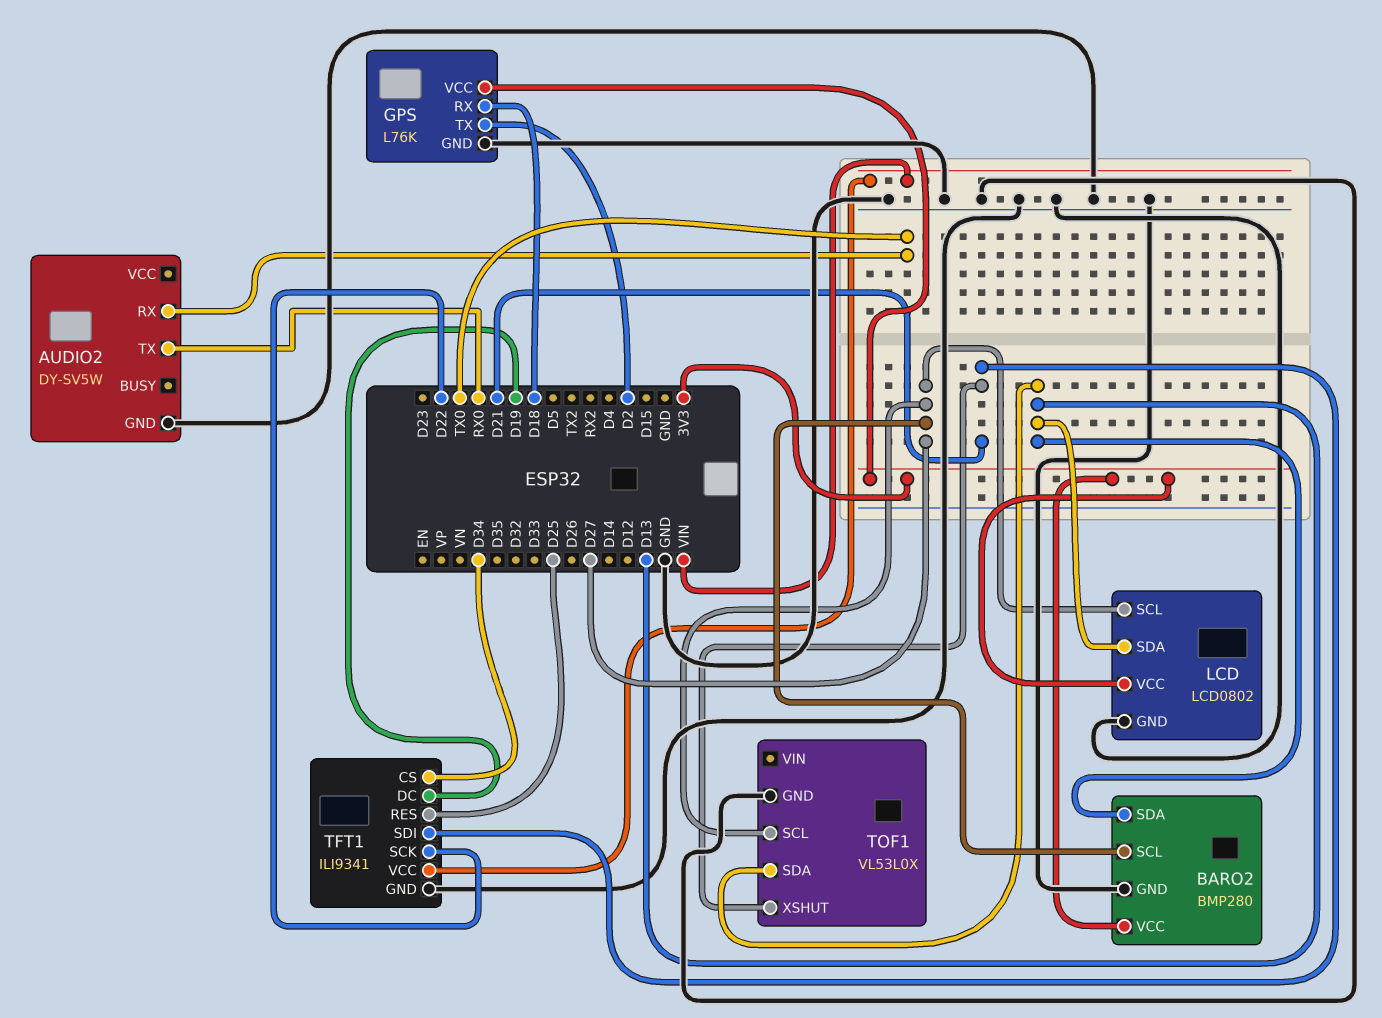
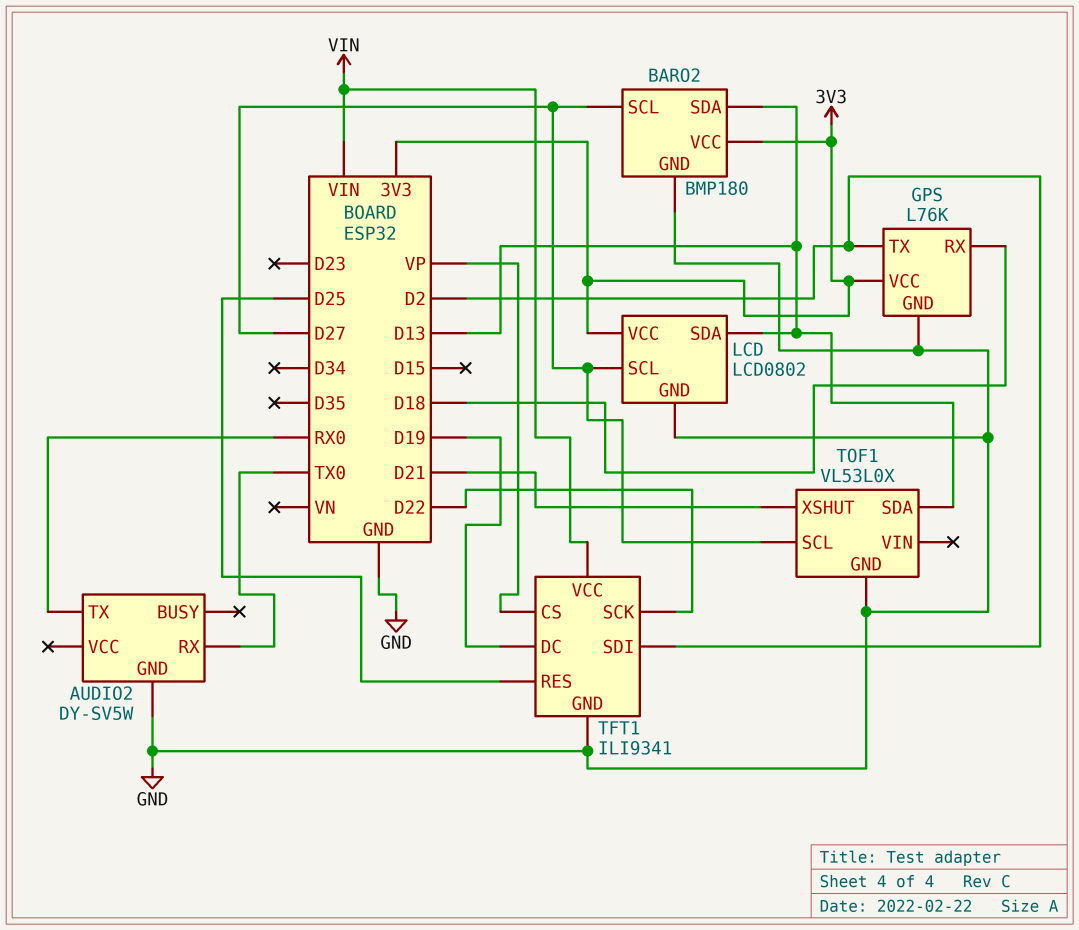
BARO2: BMP280 -> BMP180
TFT1 pin CS: D34 -> VP
TFT1 pin SDI: D21 -> D2

